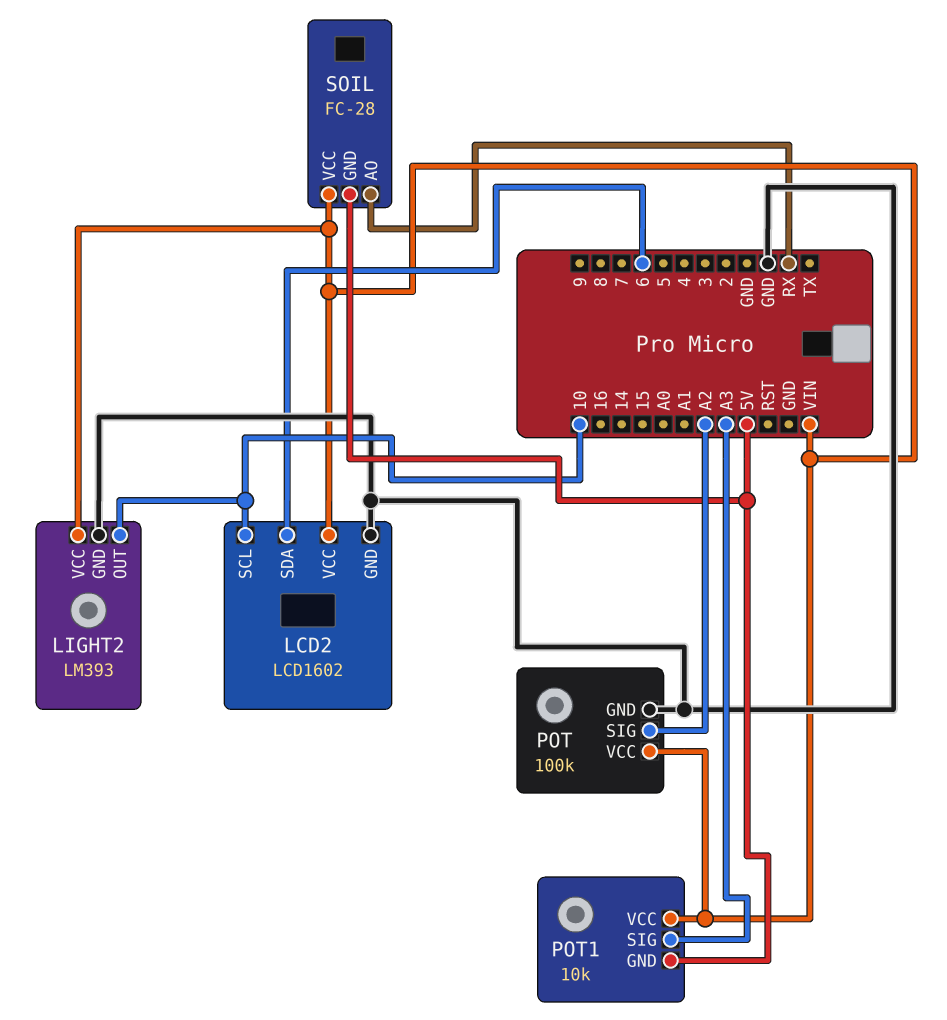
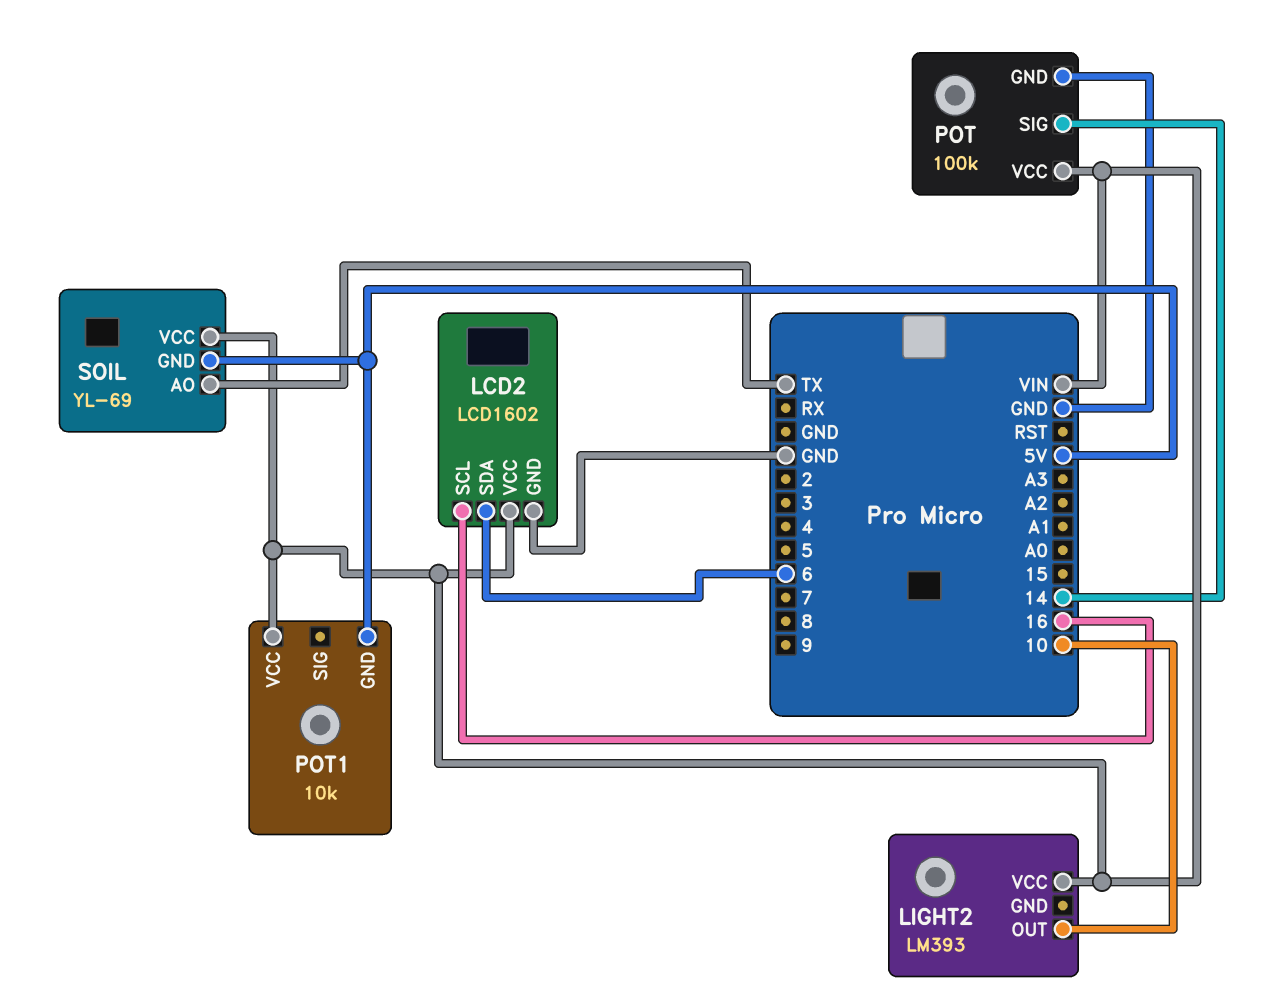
LCD2 pin SCL: 10 -> 16
LIGHT2 pin GND: GND -> none
POT pin SIG: A2 -> 14
POT1 pin SIG: A3 -> none
SOIL: FC-28 -> YL-69
SOIL pin AO: RX -> TX

